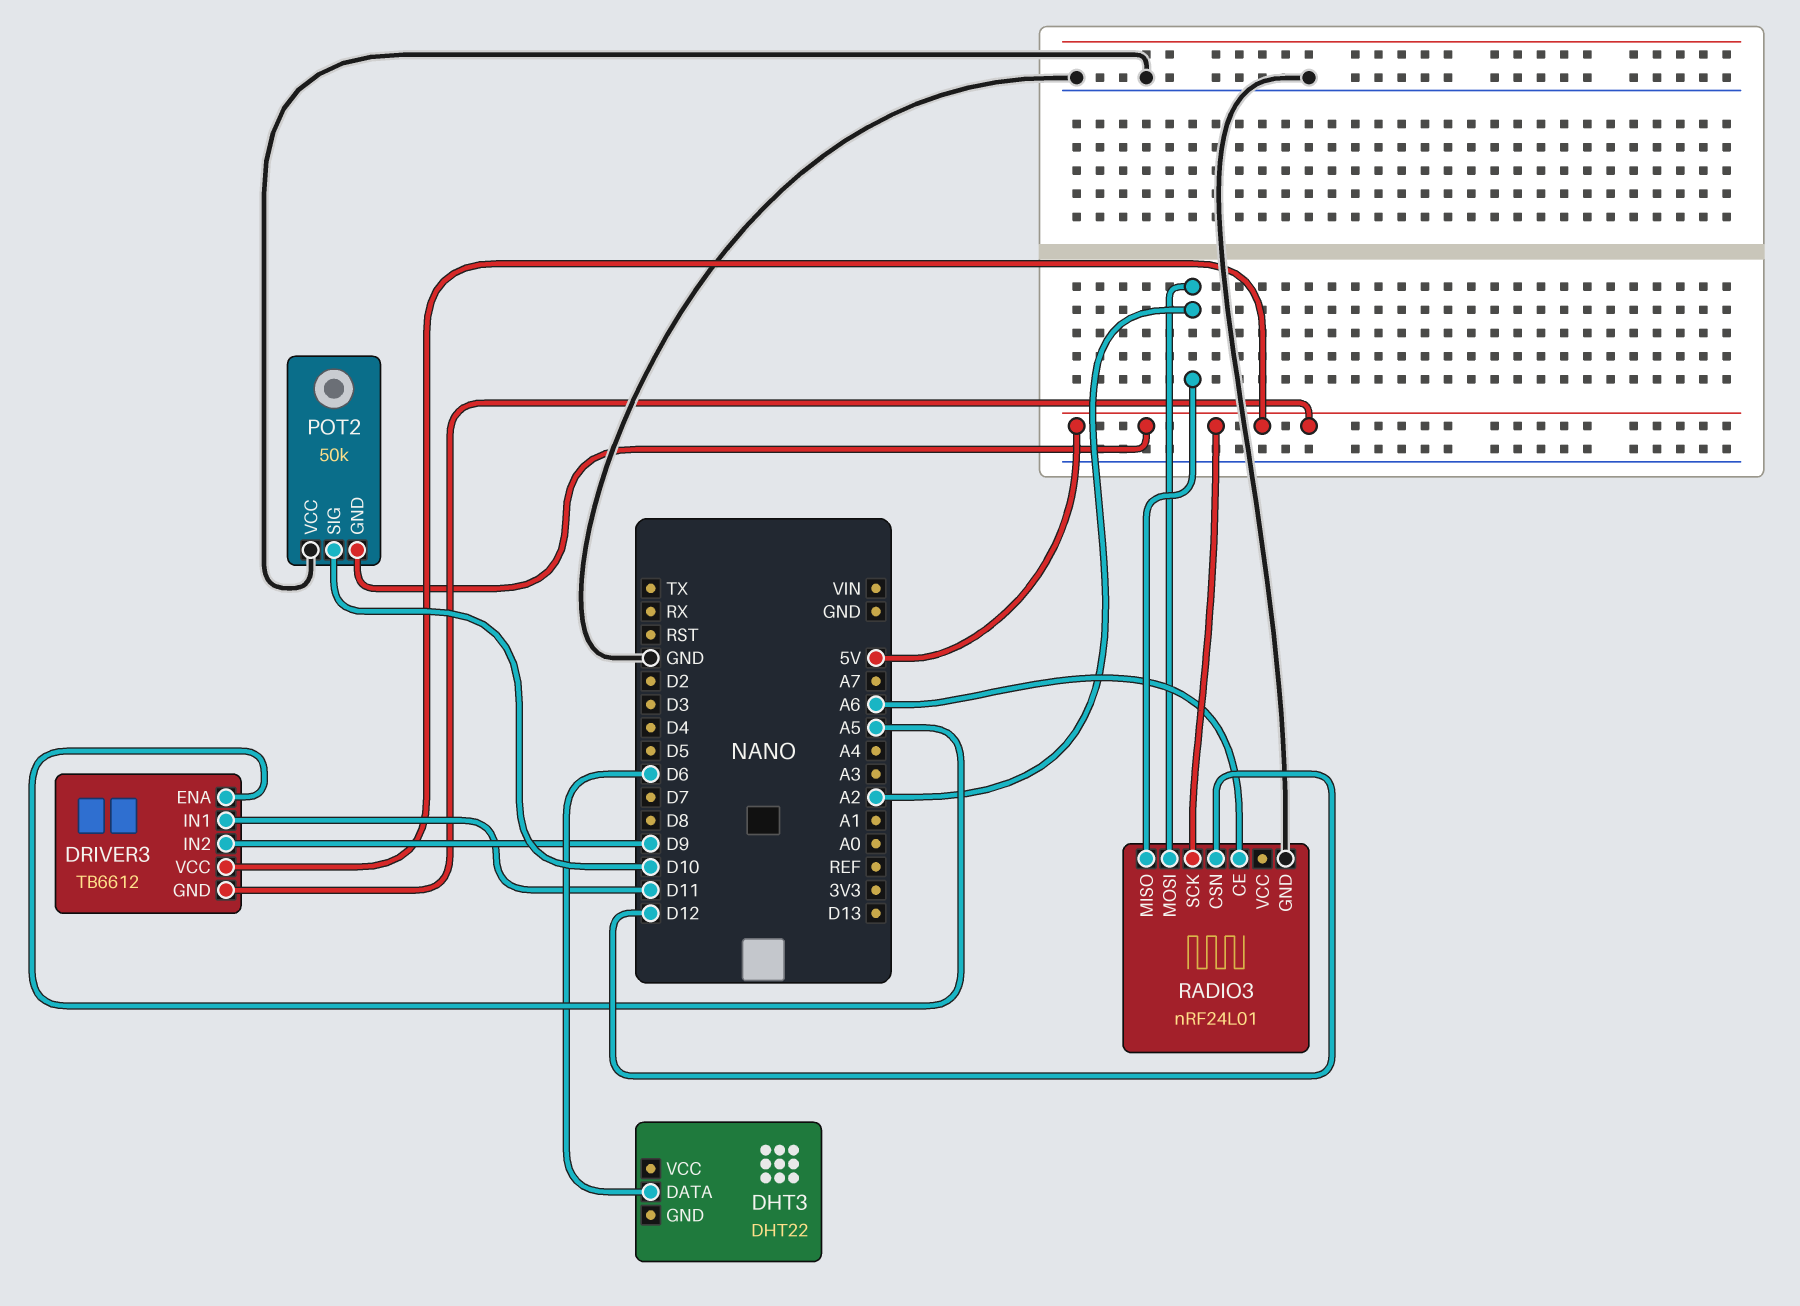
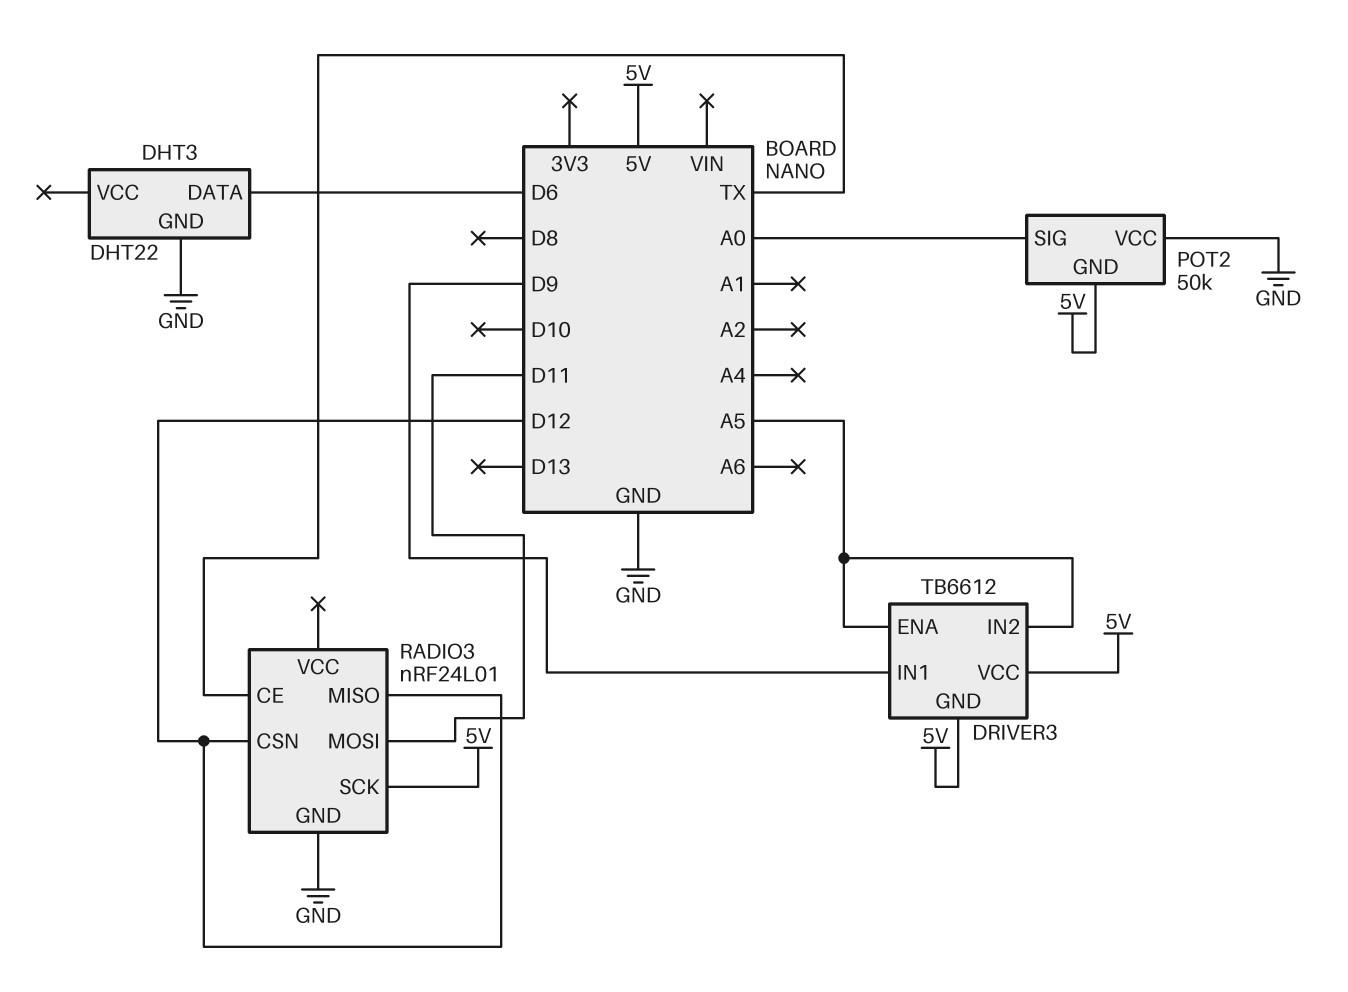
DHT3 pin GND: none -> GND
DRIVER3 pin IN1: D11 -> D9
DRIVER3 pin IN2: D9 -> A5
POT2 pin SIG: D10 -> A0
RADIO3 pin CE: A6 -> TX
RADIO3 pin MISO: A2 -> D12
RADIO3 pin MOSI: A2 -> D11

